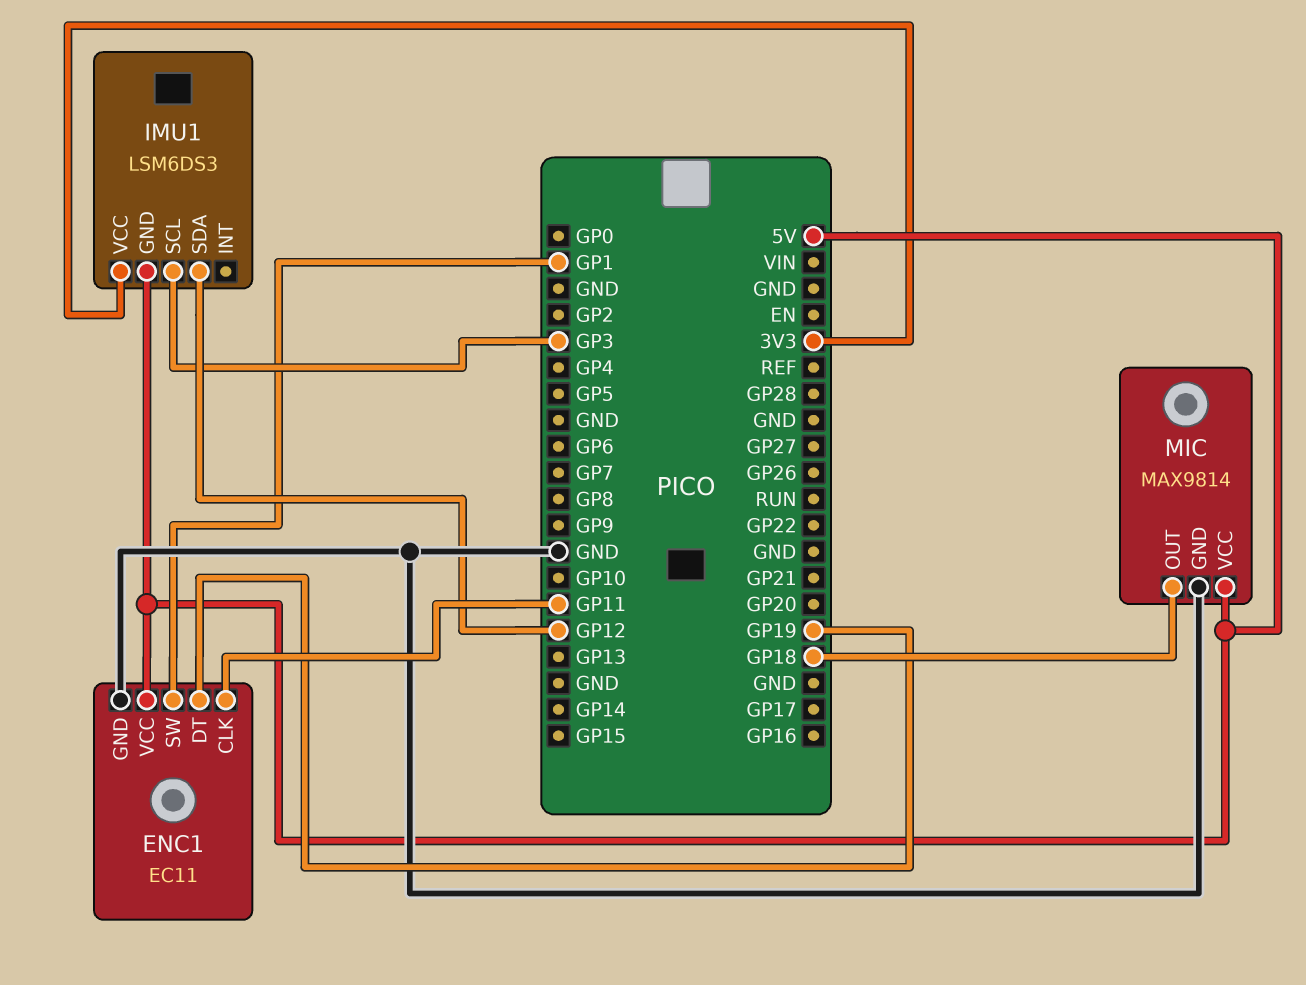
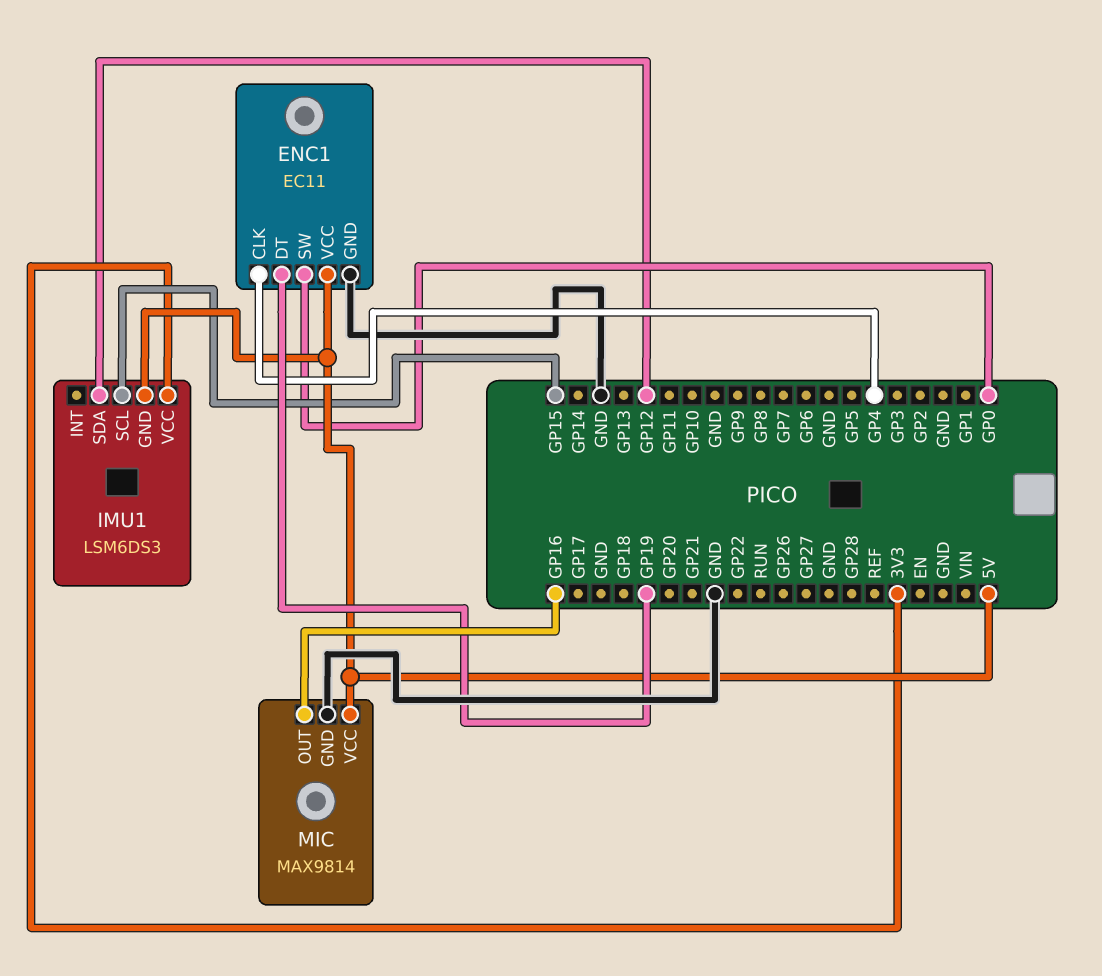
ENC1 pin CLK: GP11 -> GP4
ENC1 pin SW: GP1 -> GP0
IMU1 pin SCL: GP3 -> GP15
MIC pin OUT: GP18 -> GP16

